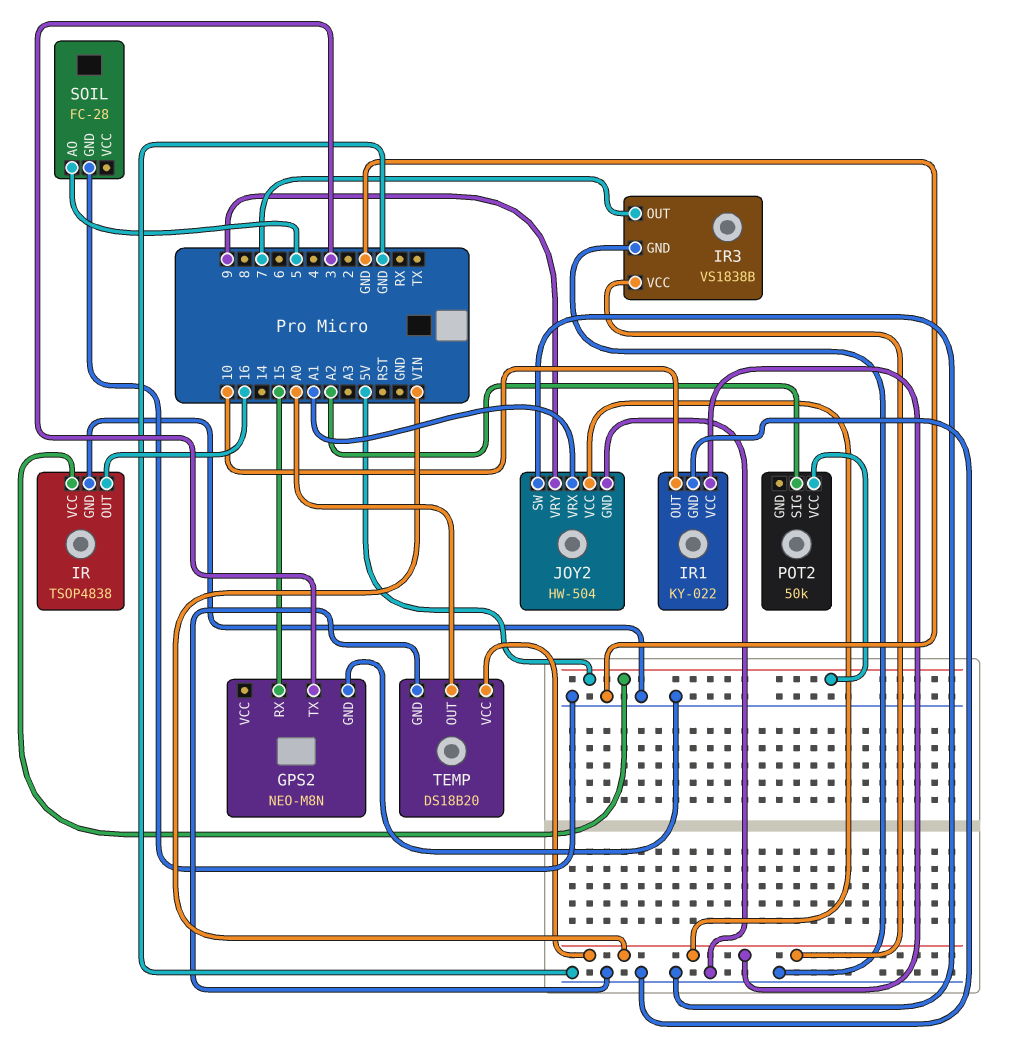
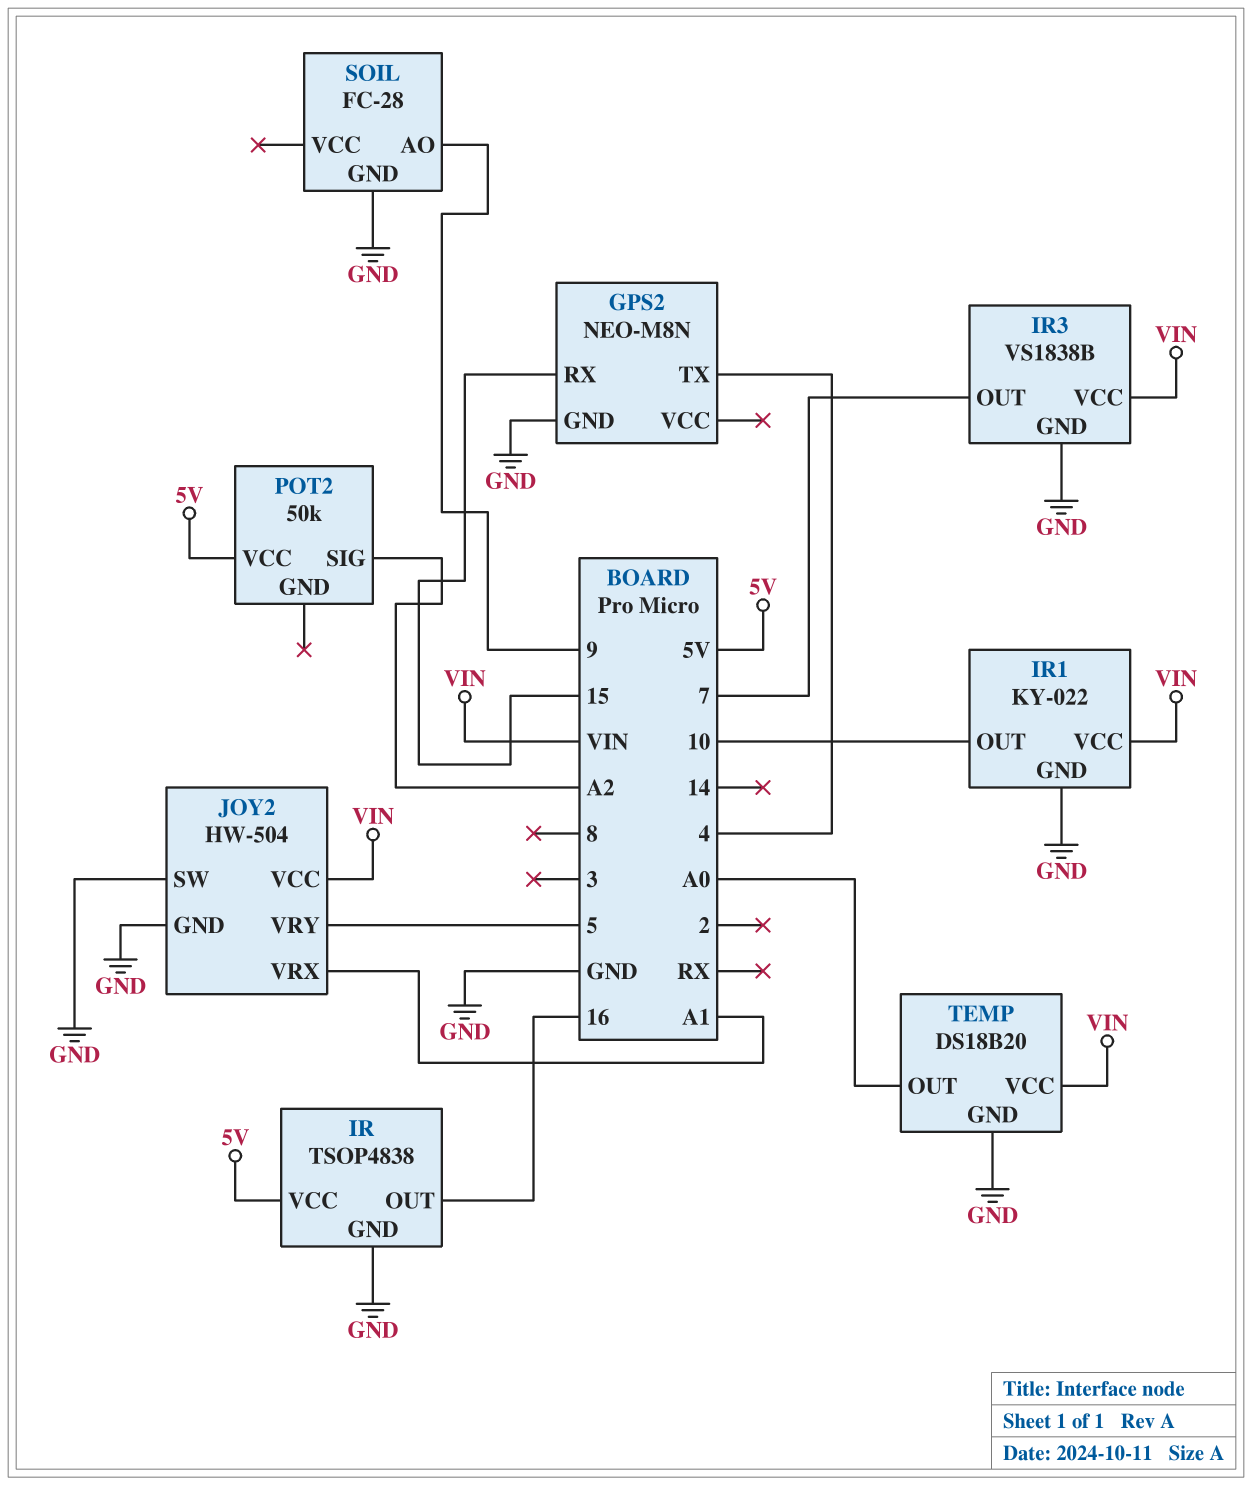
GPS2 pin TX: 3 -> 4
JOY2 pin VRY: 9 -> 5
SOIL pin AO: 5 -> 9

